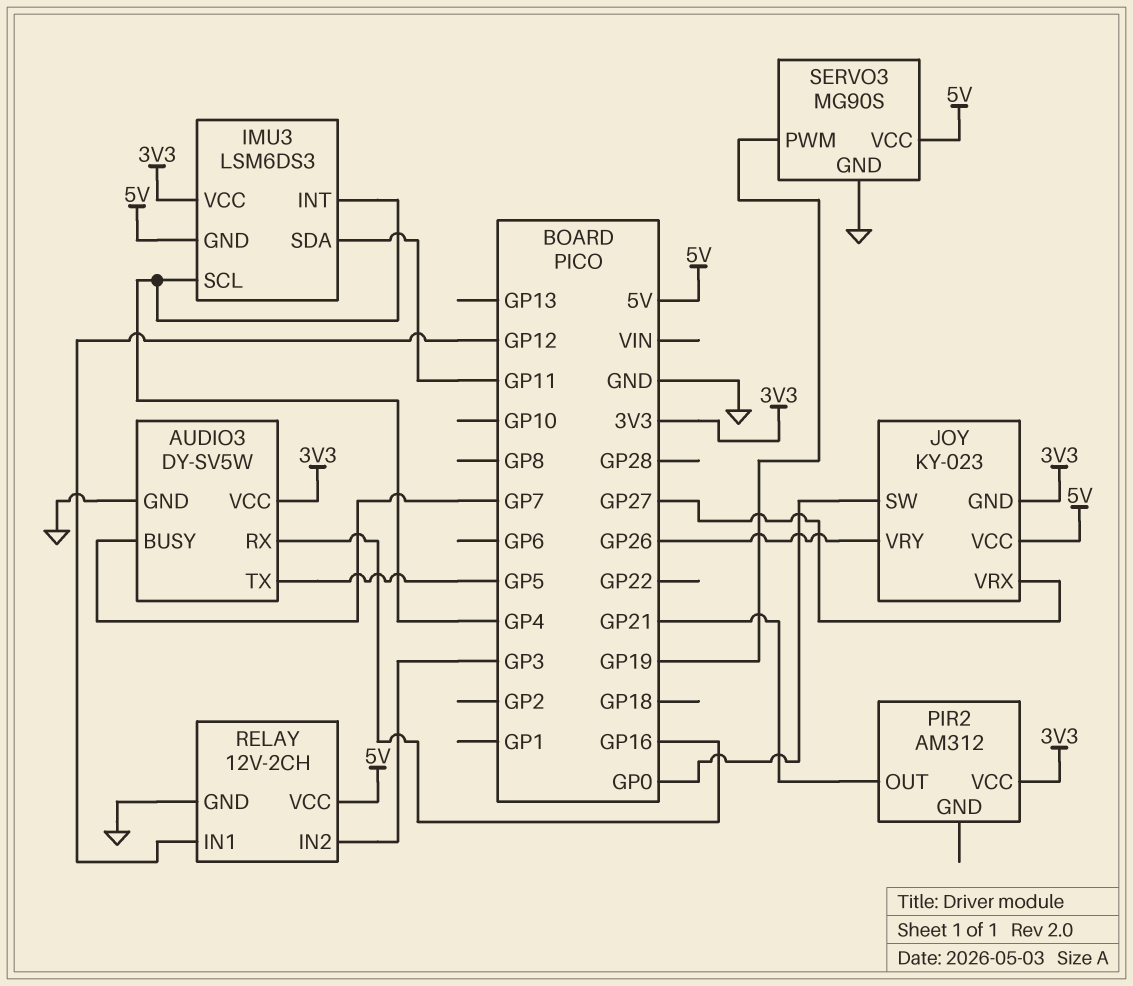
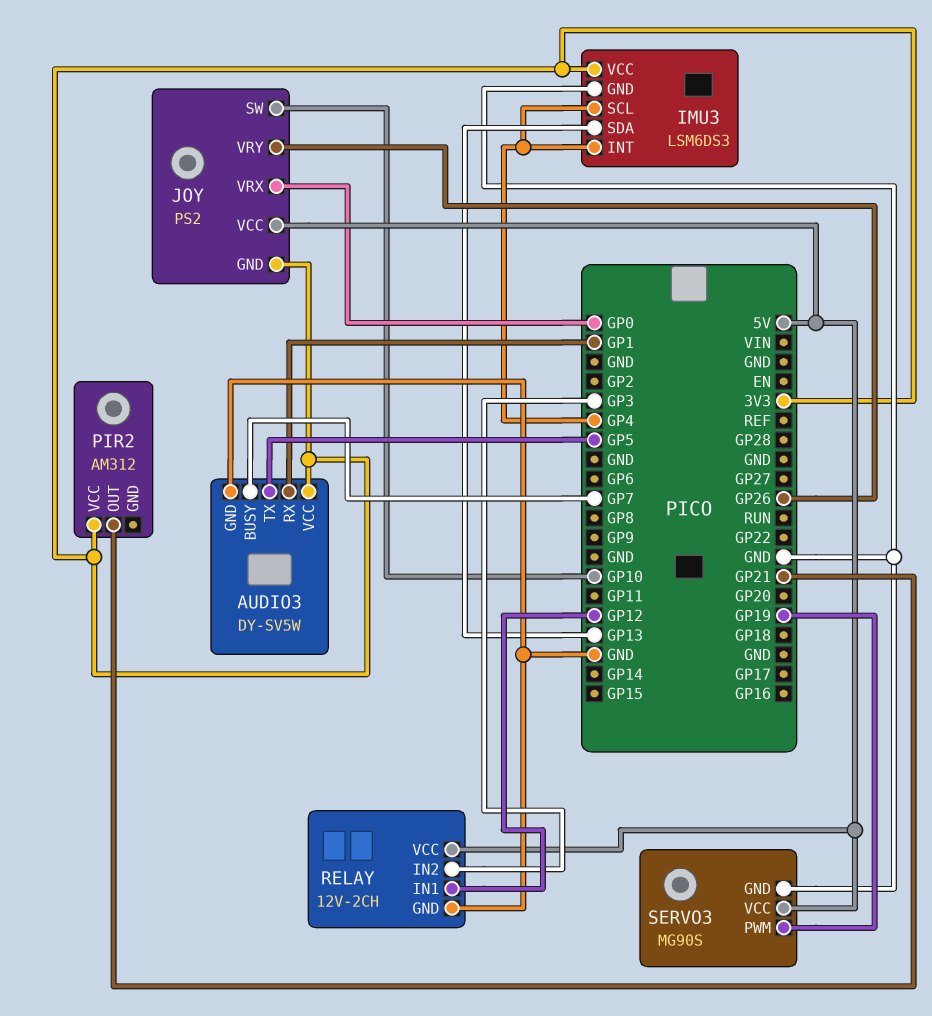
AUDIO3 pin RX: GP16 -> GP1
IMU3 pin GND: 5V -> GND
IMU3 pin SDA: GP11 -> GP13
JOY: KY-023 -> PS2
JOY pin SW: GP0 -> GP10
JOY pin VRX: GP27 -> GP0

